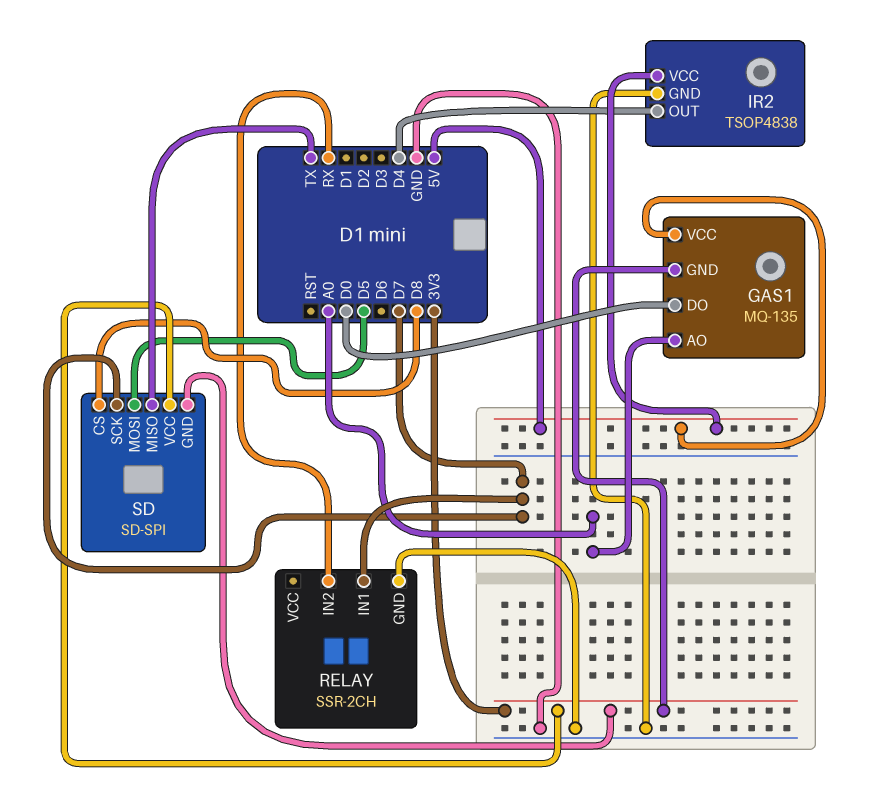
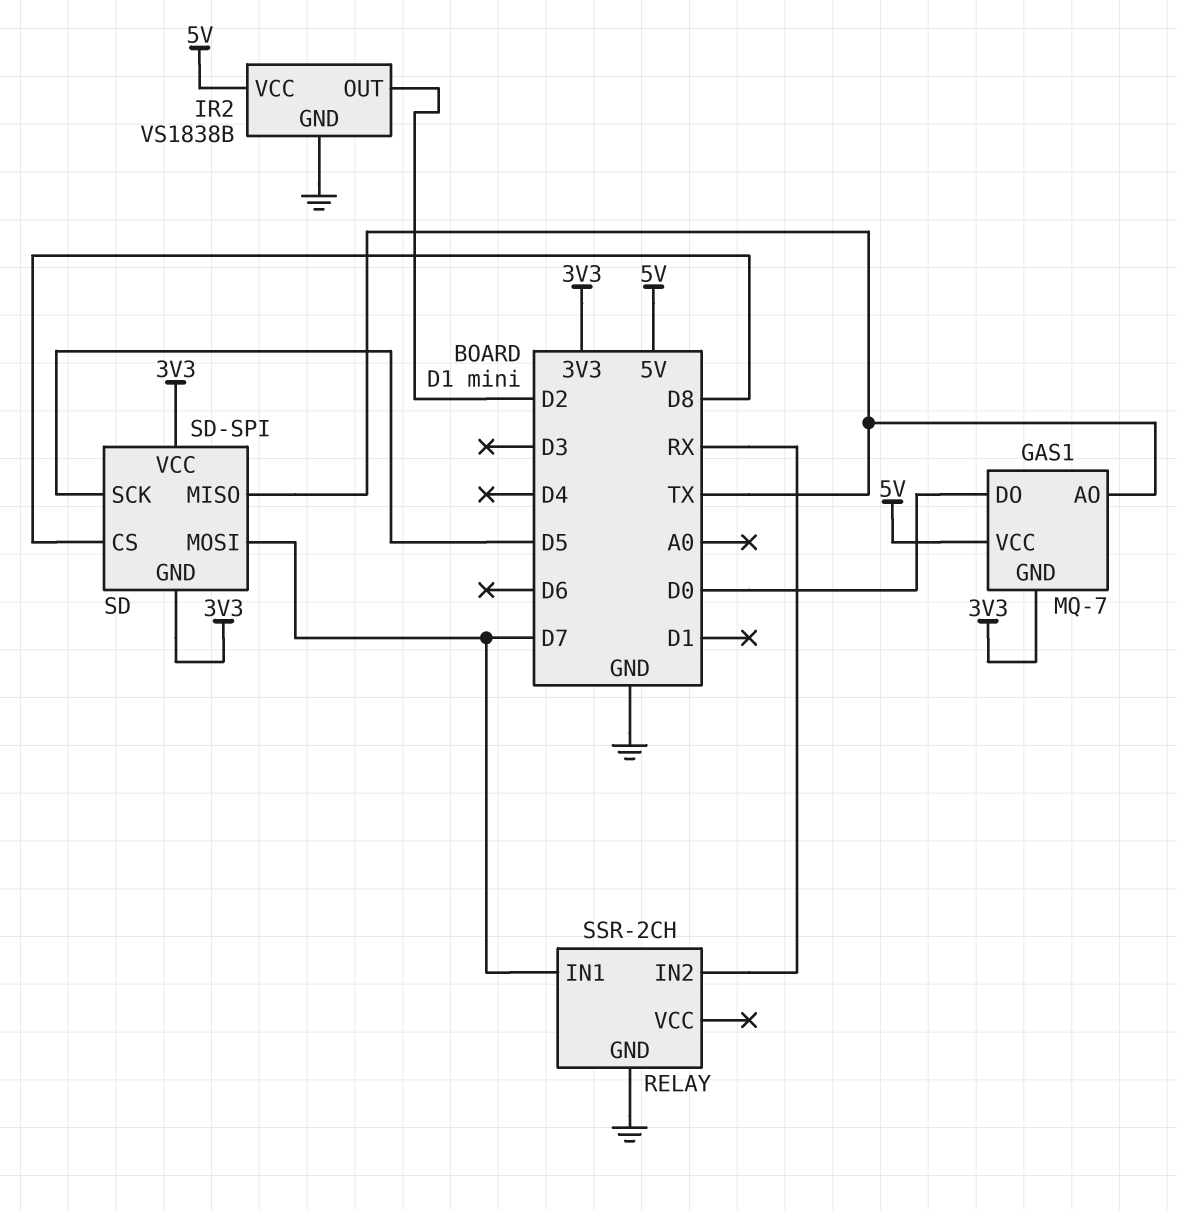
GAS1: MQ-135 -> MQ-7
GAS1 pin AO: A0 -> TX
IR2: TSOP4838 -> VS1838B
IR2 pin OUT: D4 -> D2
SD pin MOSI: D5 -> D7
SD pin SCK: D7 -> D5

